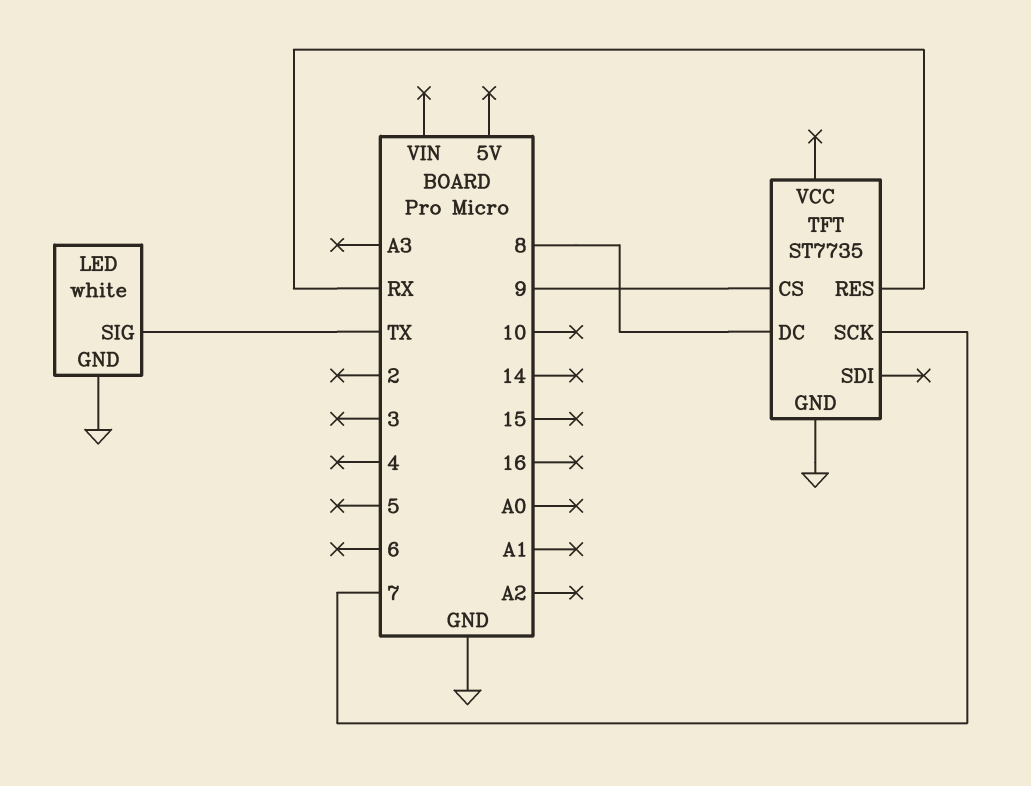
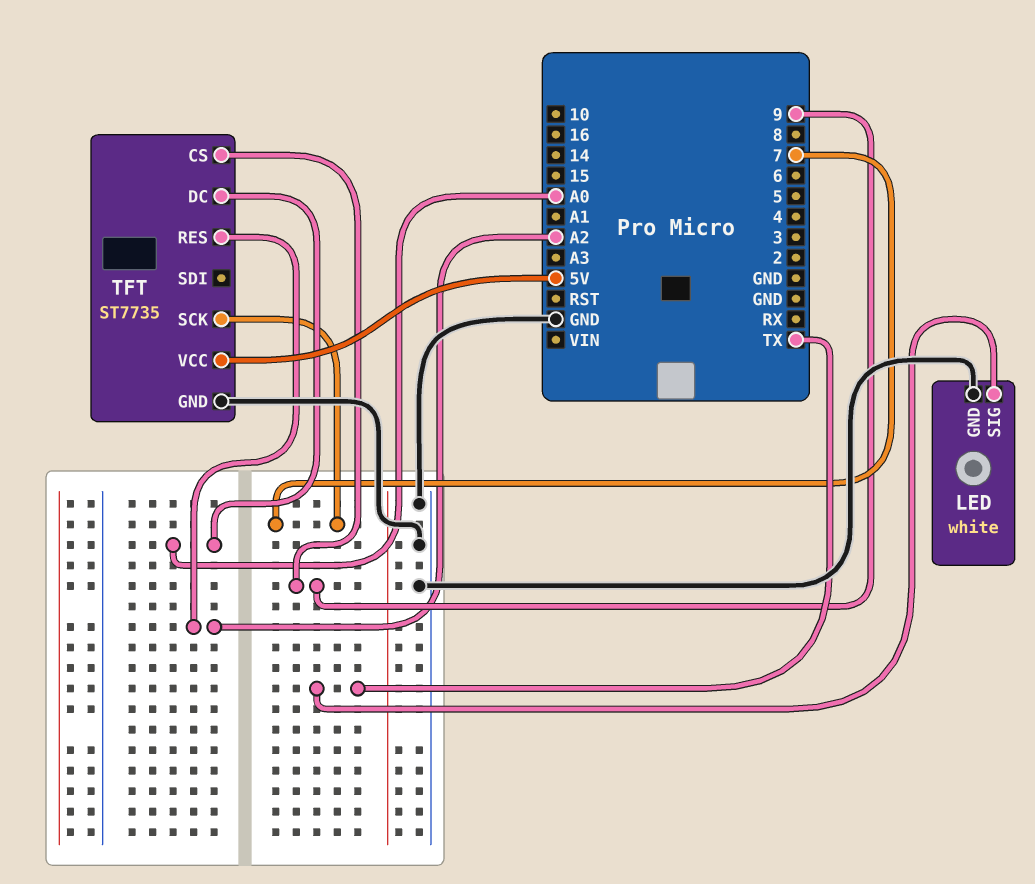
TFT pin DC: 8 -> A0
TFT pin RES: RX -> A2
TFT pin VCC: none -> 5V

